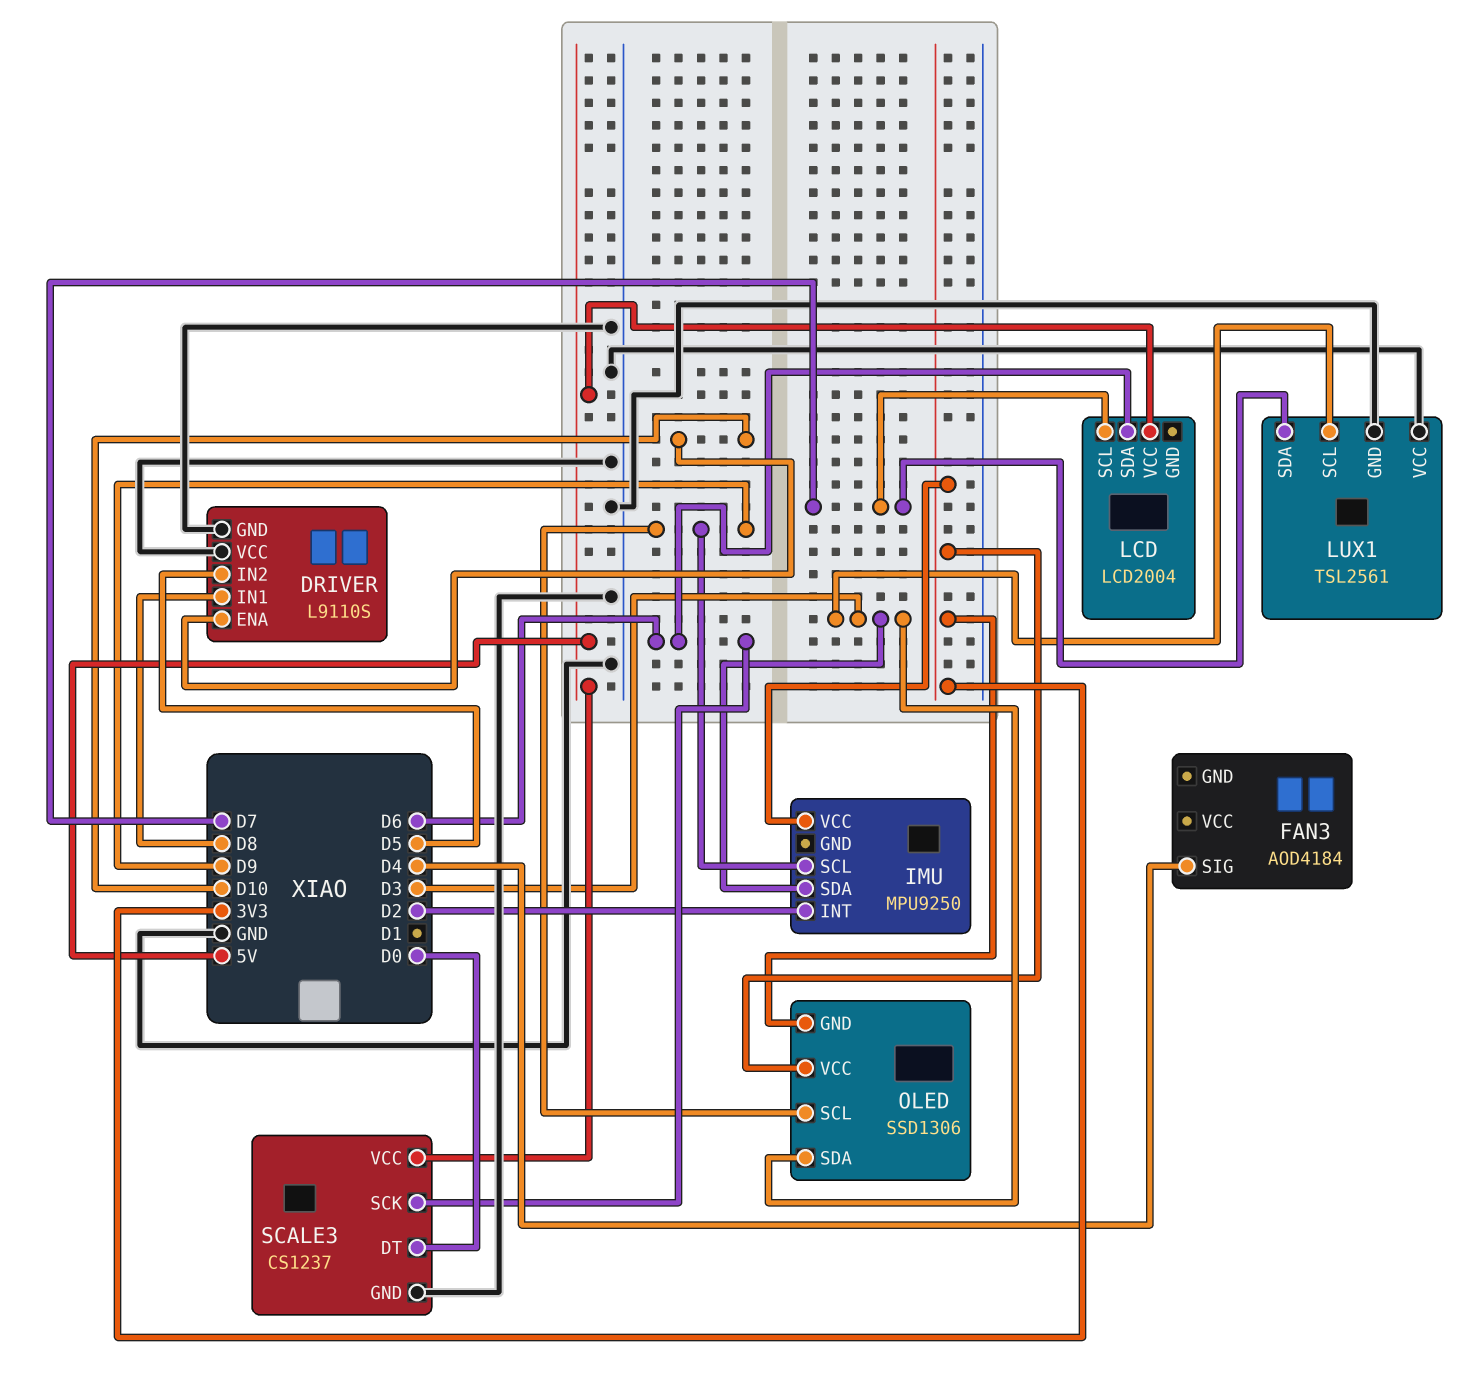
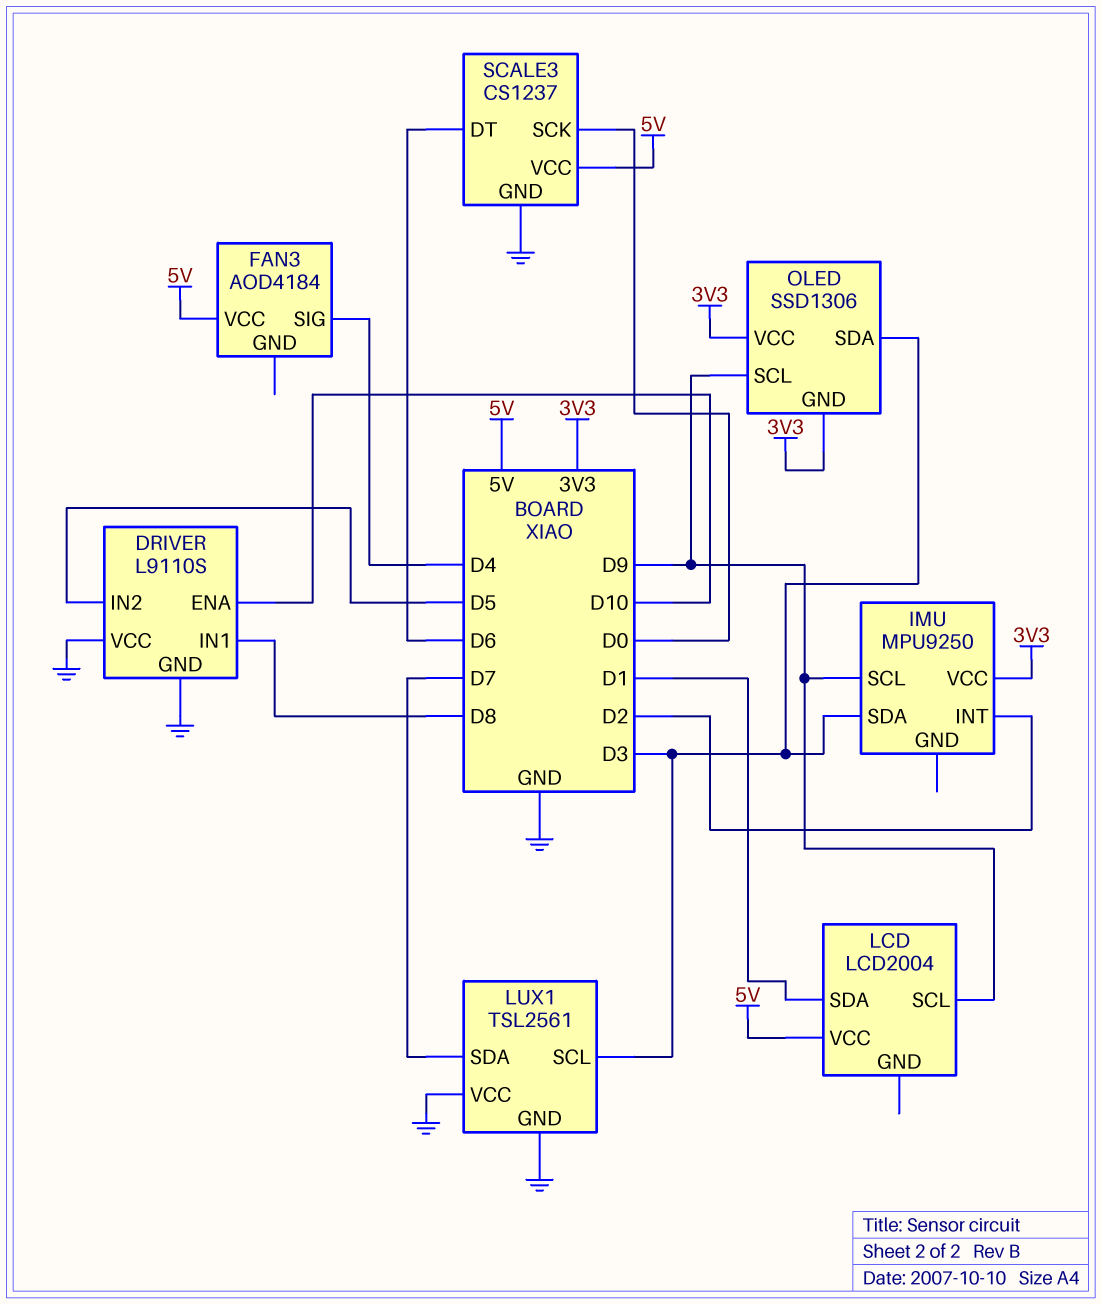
FAN3 pin VCC: none -> 5V
LCD pin SCL: D7 -> D9
LCD pin SDA: D6 -> D1
SCALE3 pin DT: D0 -> D6
SCALE3 pin SCK: D6 -> D0

